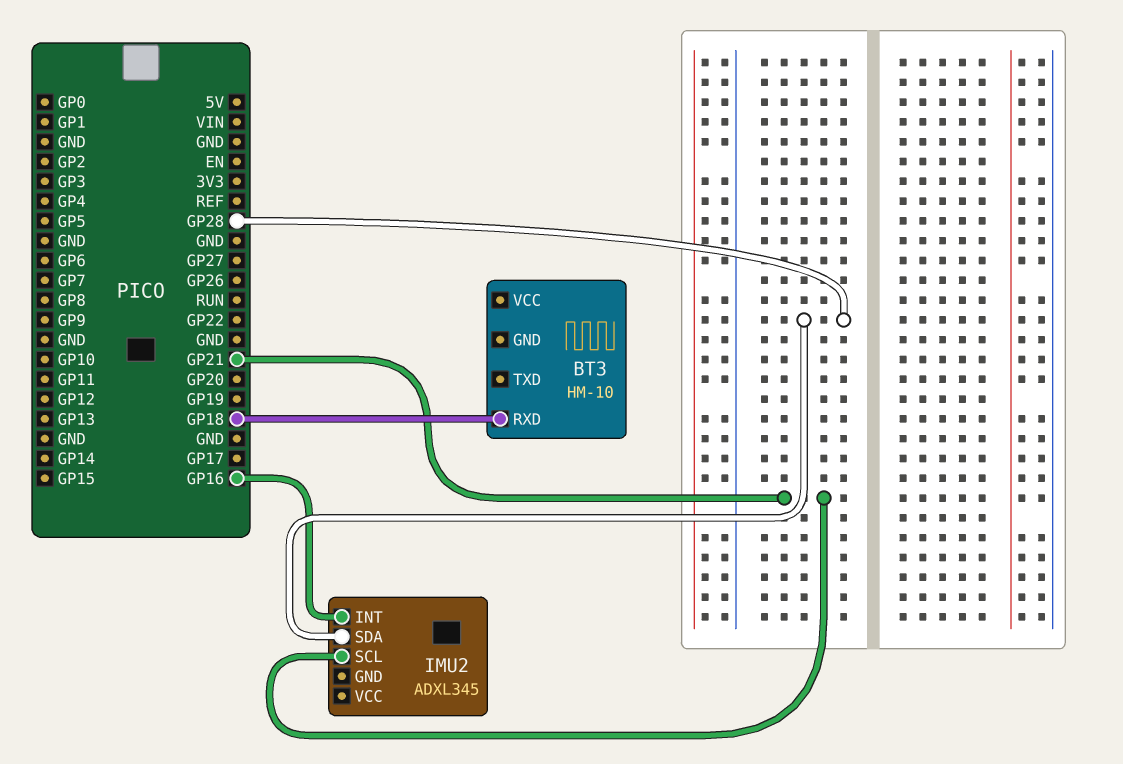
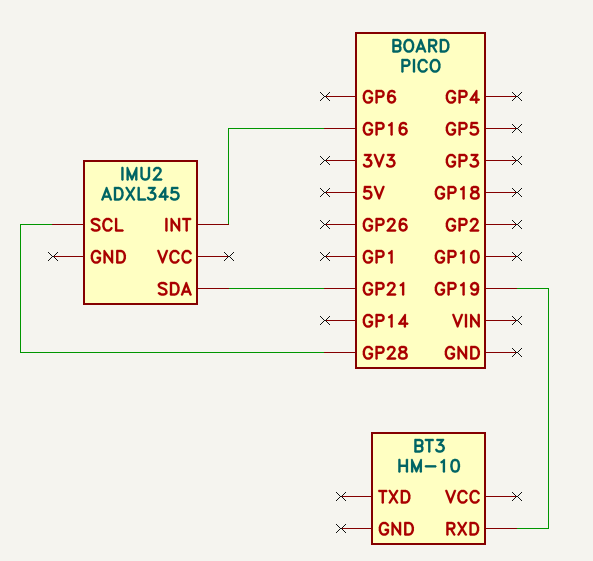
BT3 pin RXD: GP18 -> GP19
IMU2 pin SCL: GP21 -> GP28
IMU2 pin SDA: GP28 -> GP21

